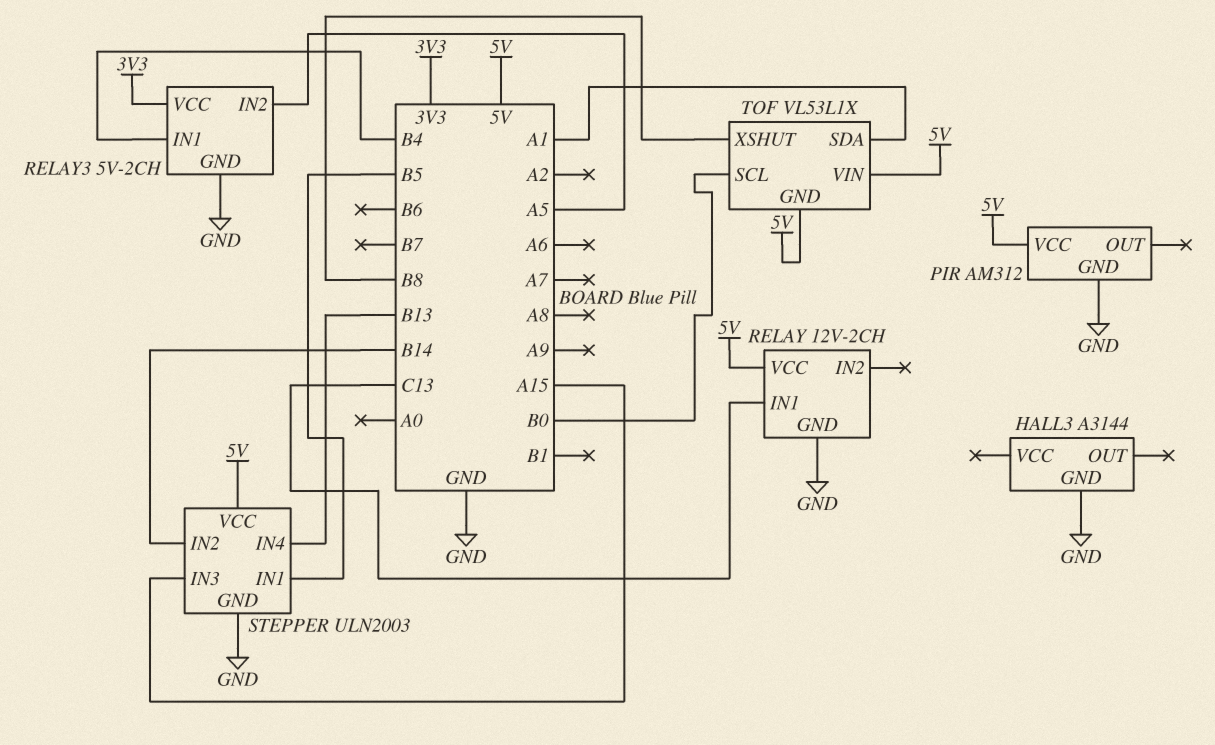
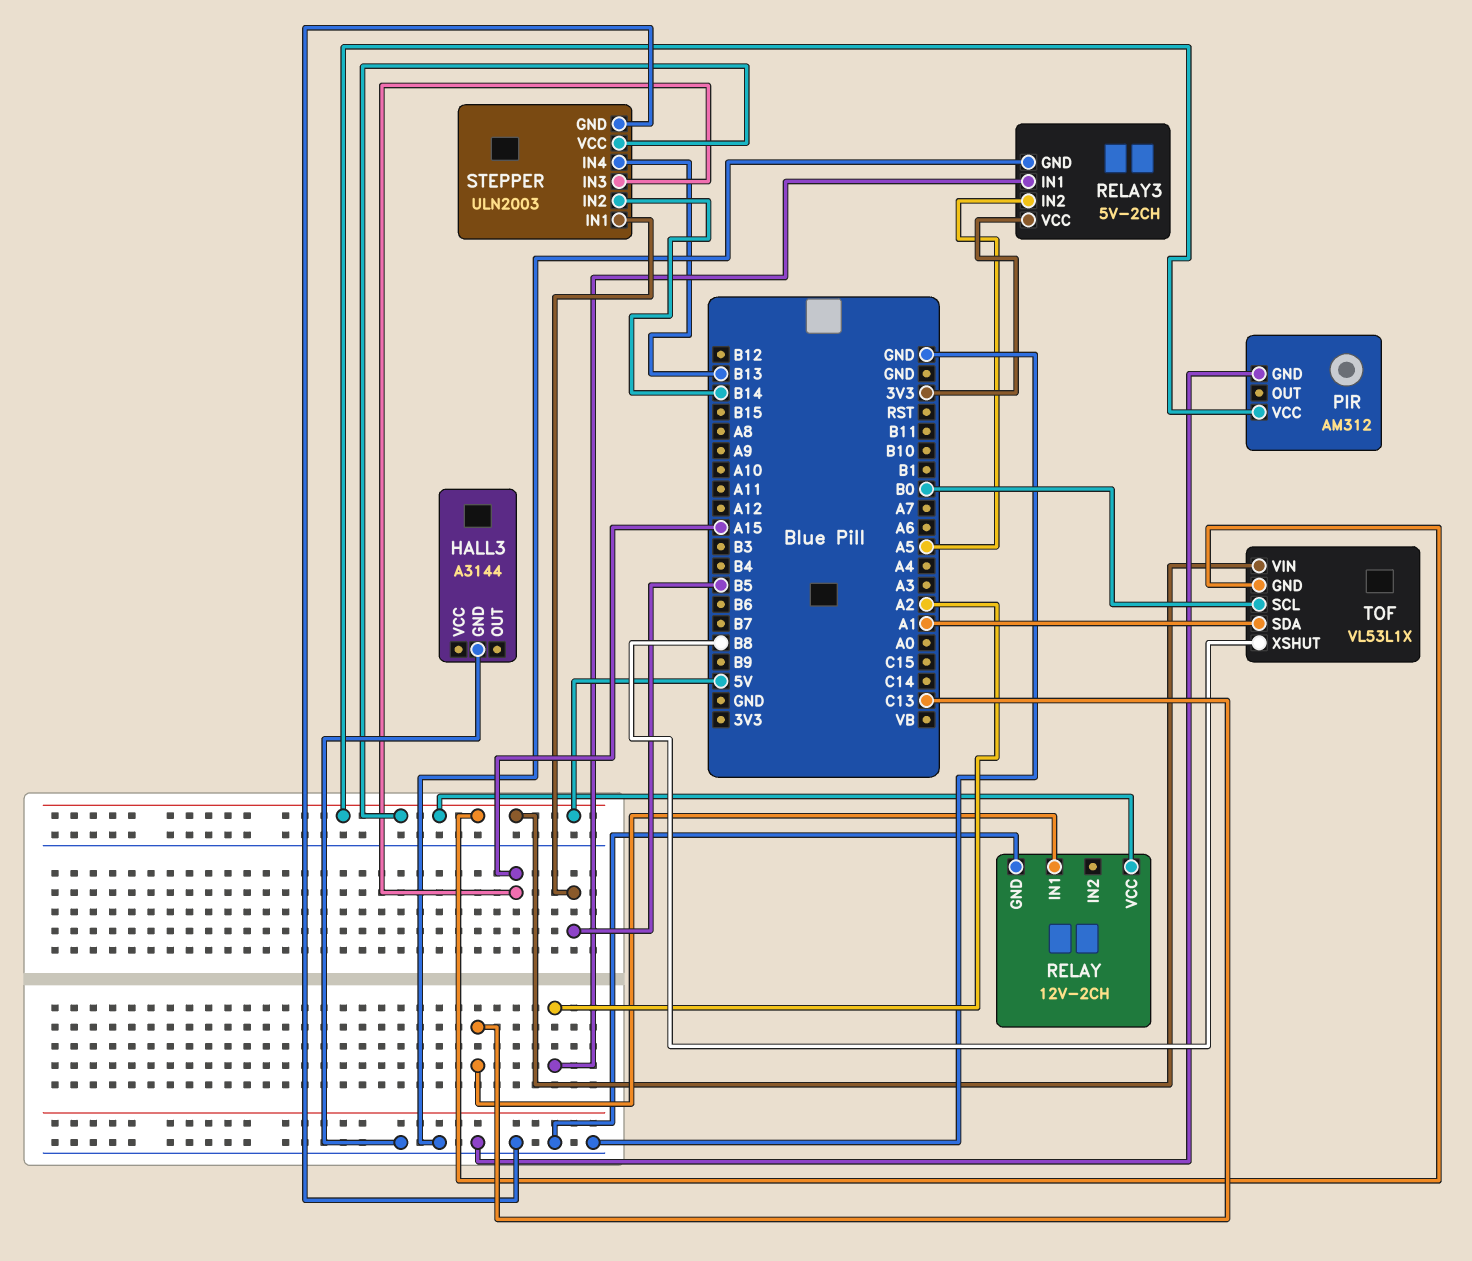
RELAY3 pin IN1: B4 -> A2

